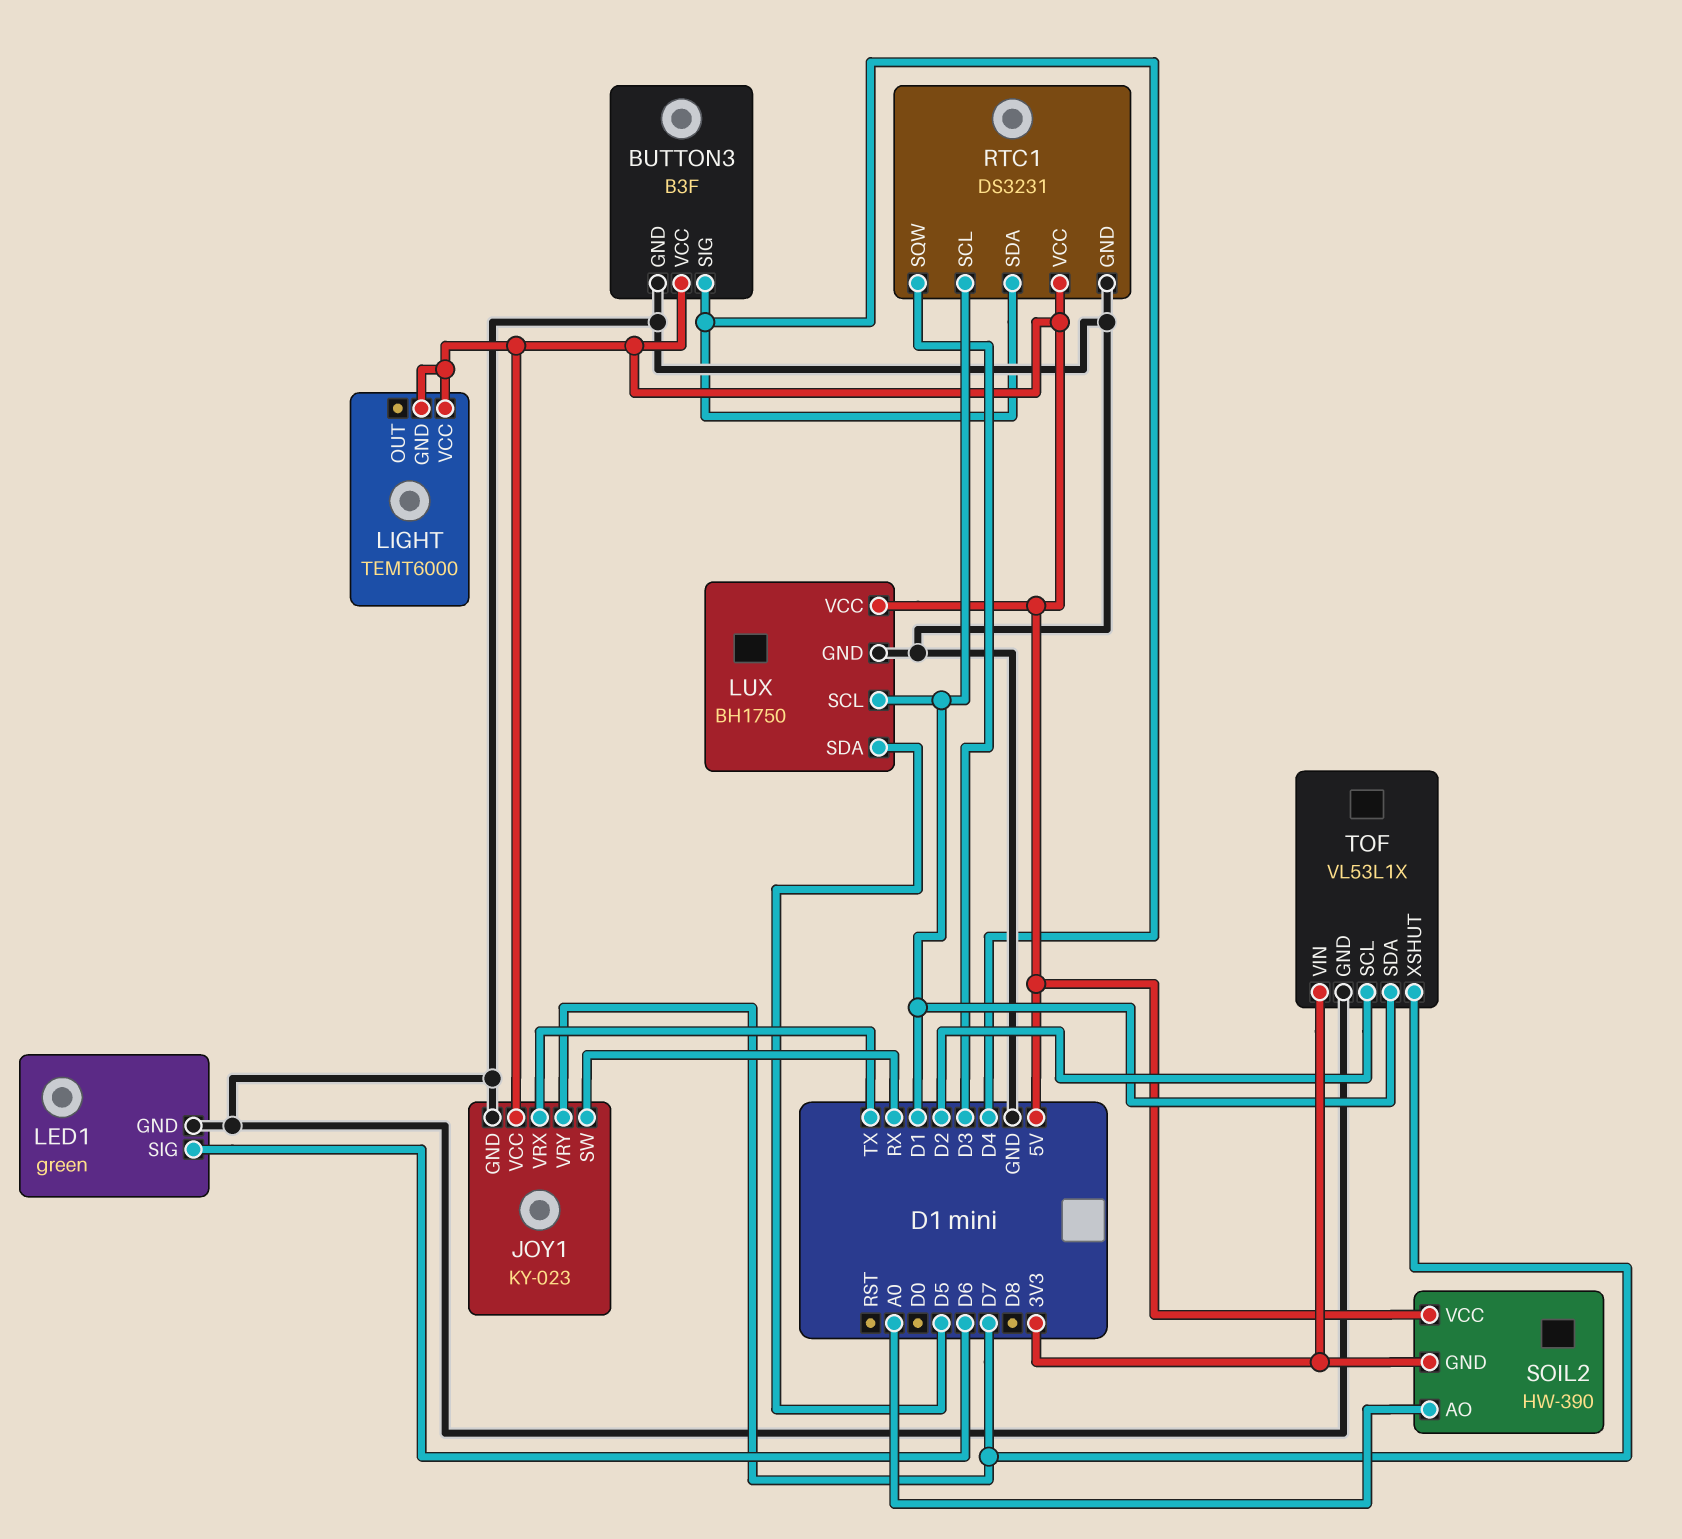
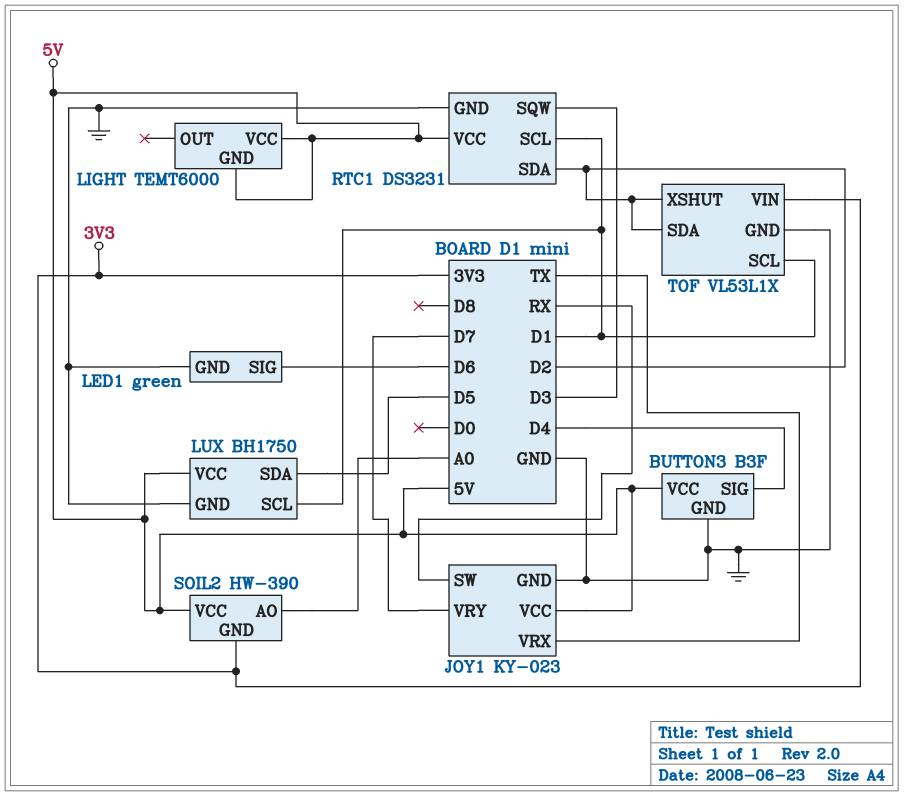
RTC1 pin SDA: D4 -> D2
TOF pin SCL: D2 -> D1
TOF pin SDA: D1 -> D2
TOF pin XSHUT: D7 -> D2

